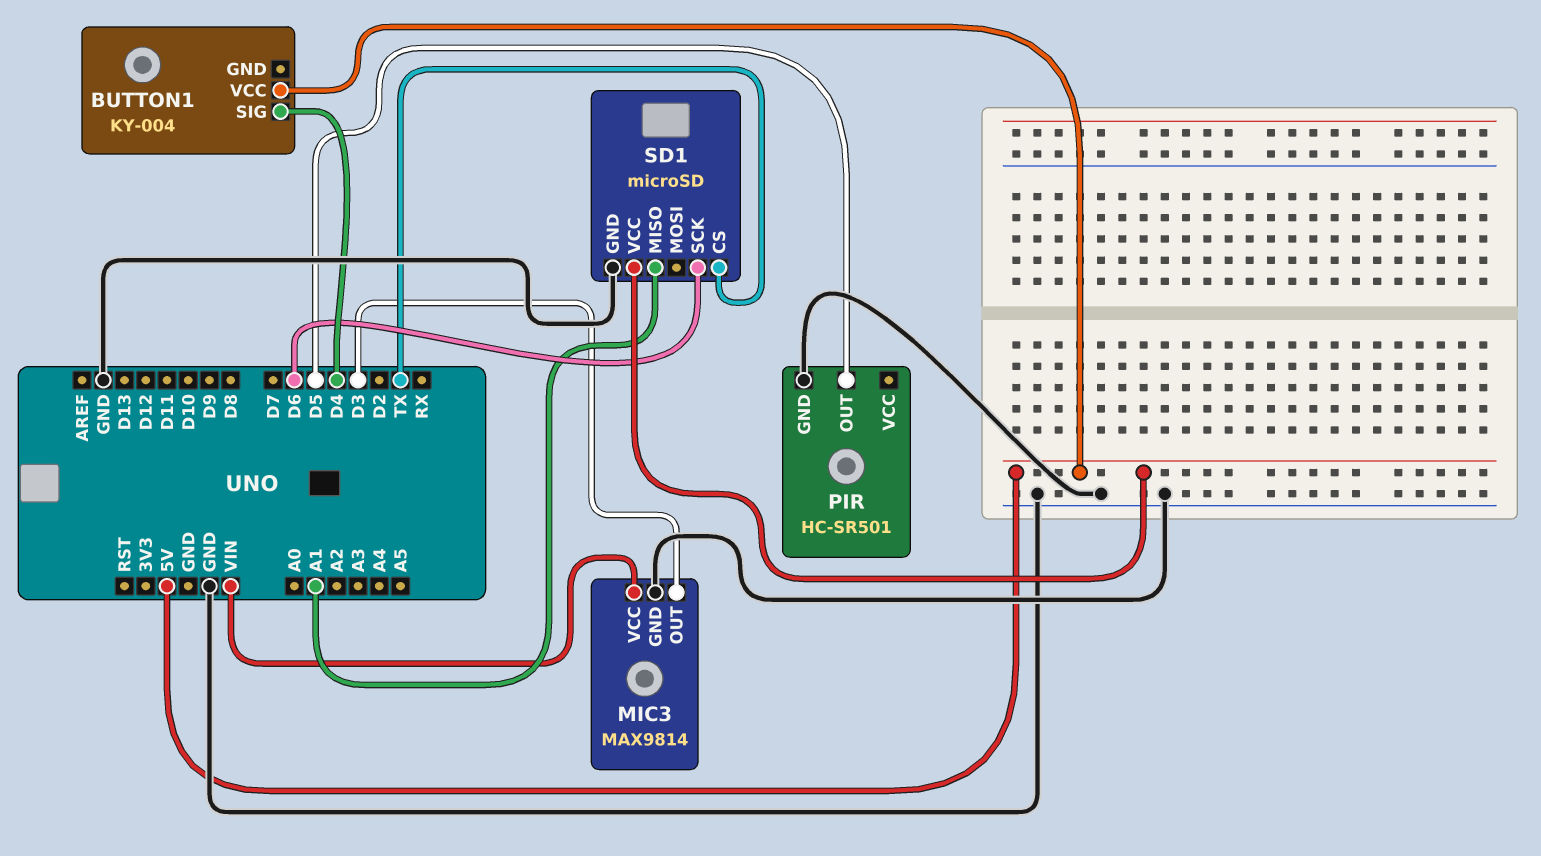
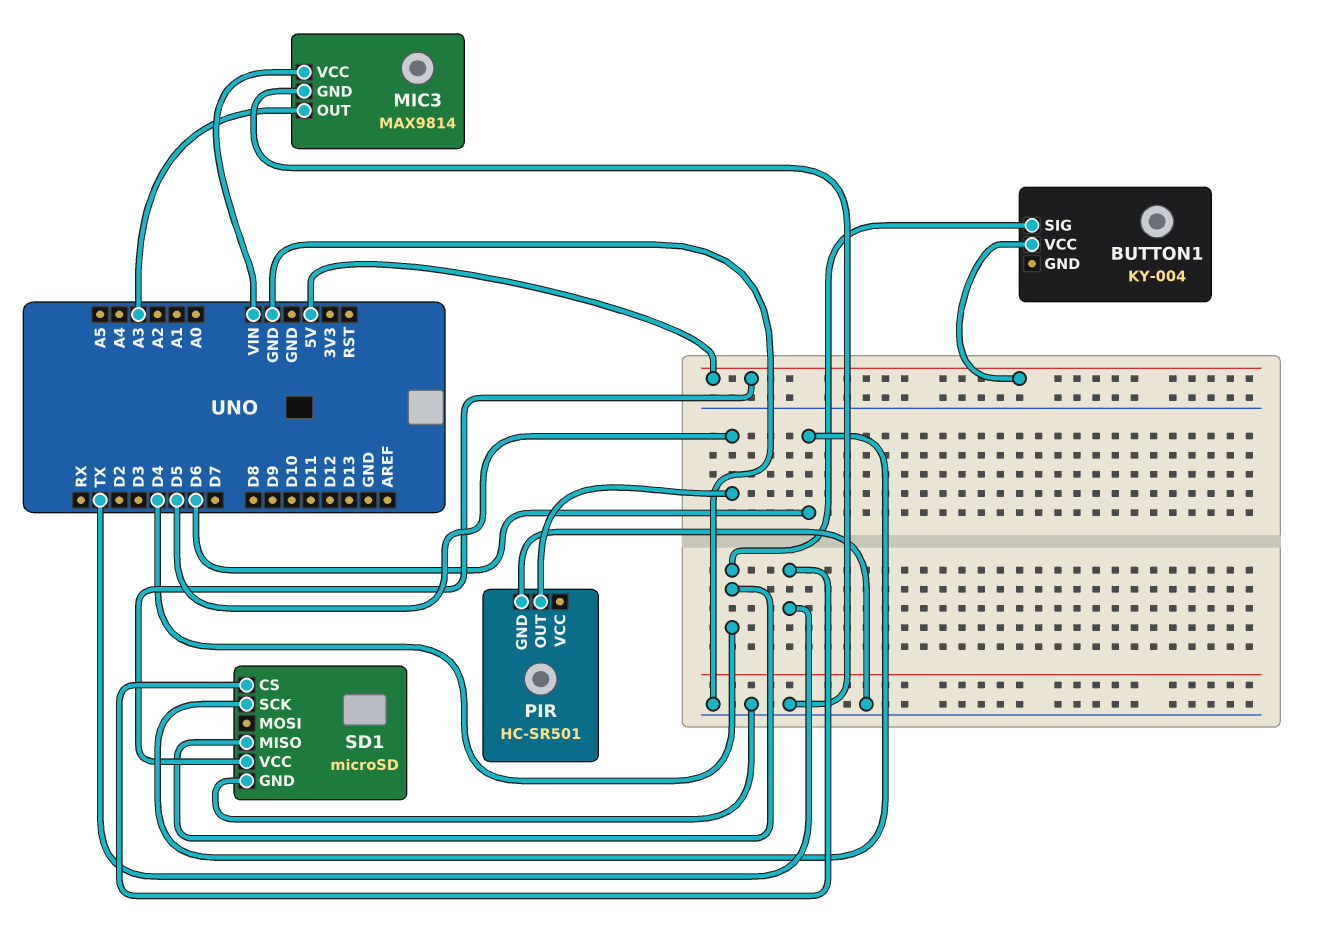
MIC3 pin OUT: D3 -> A3
SD1 pin MISO: A1 -> D4

